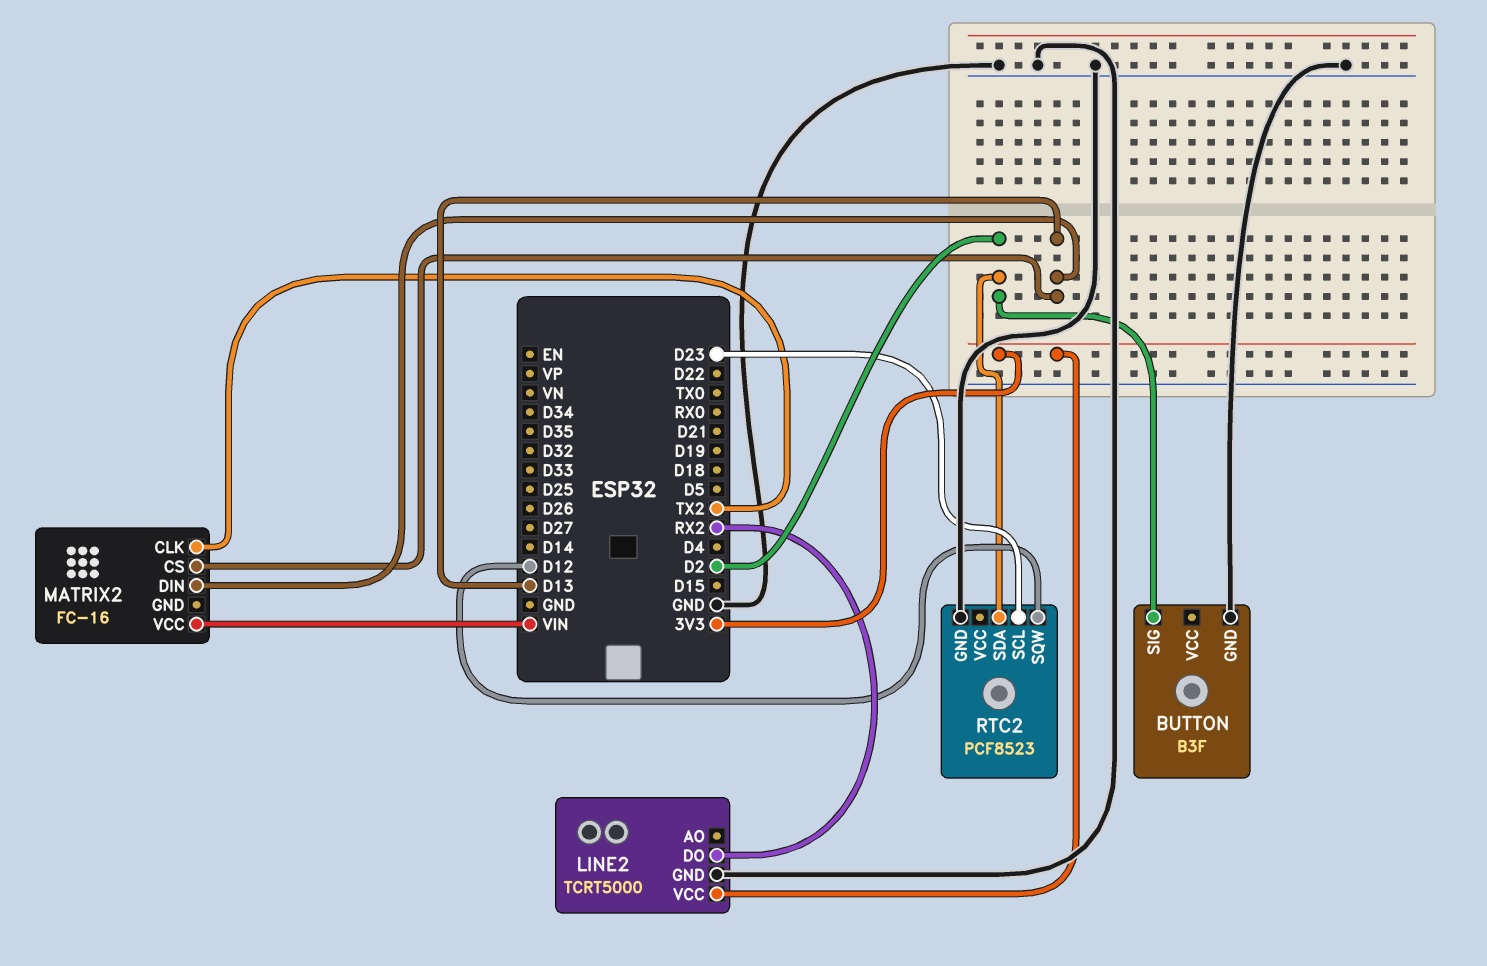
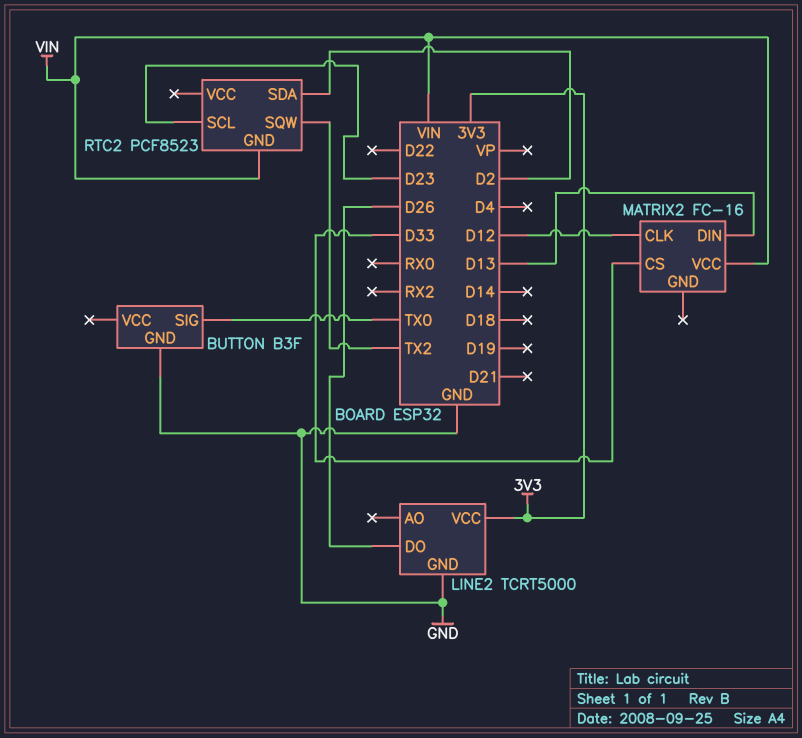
BUTTON pin SIG: D2 -> TX0
LINE2 pin DO: RX2 -> D26
MATRIX2 pin CLK: TX2 -> D12
MATRIX2 pin CS: D13 -> D33
RTC2 pin GND: GND -> VIN
RTC2 pin SQW: D12 -> TX2

